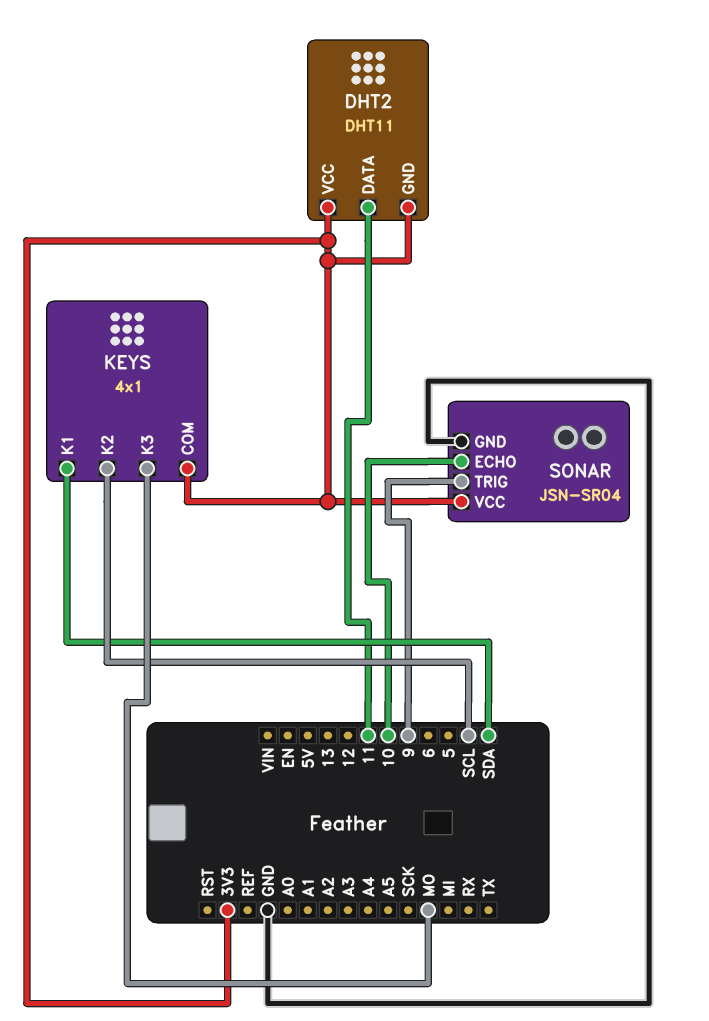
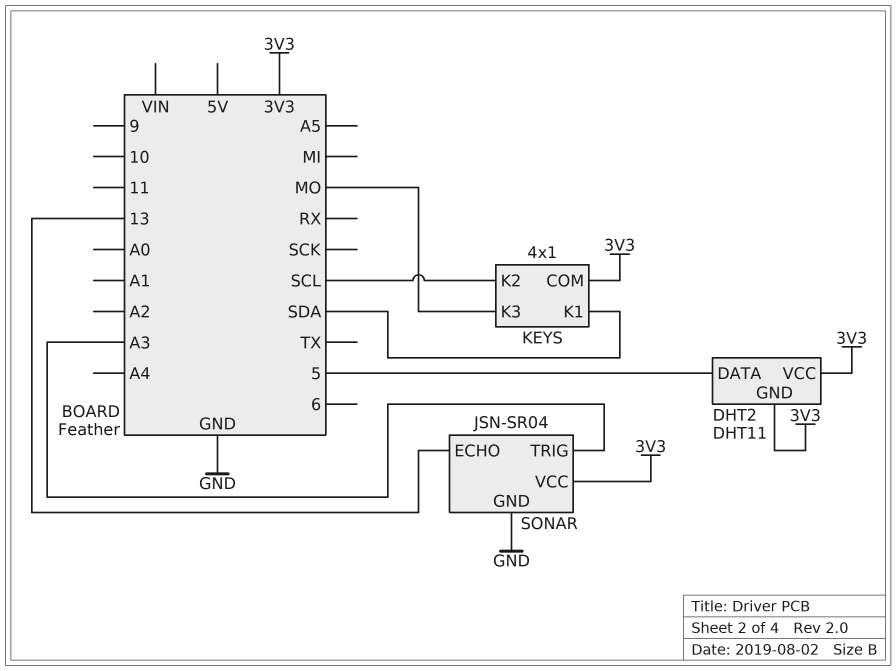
DHT2 pin DATA: 11 -> 5
SONAR pin ECHO: 10 -> 13
SONAR pin TRIG: 9 -> A3

